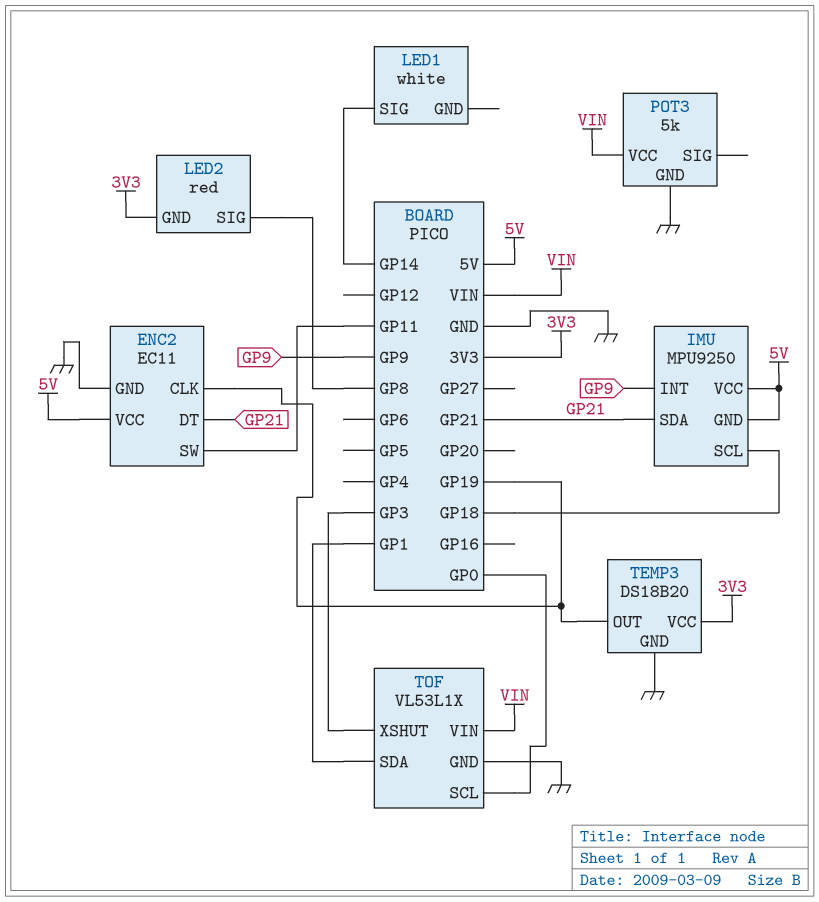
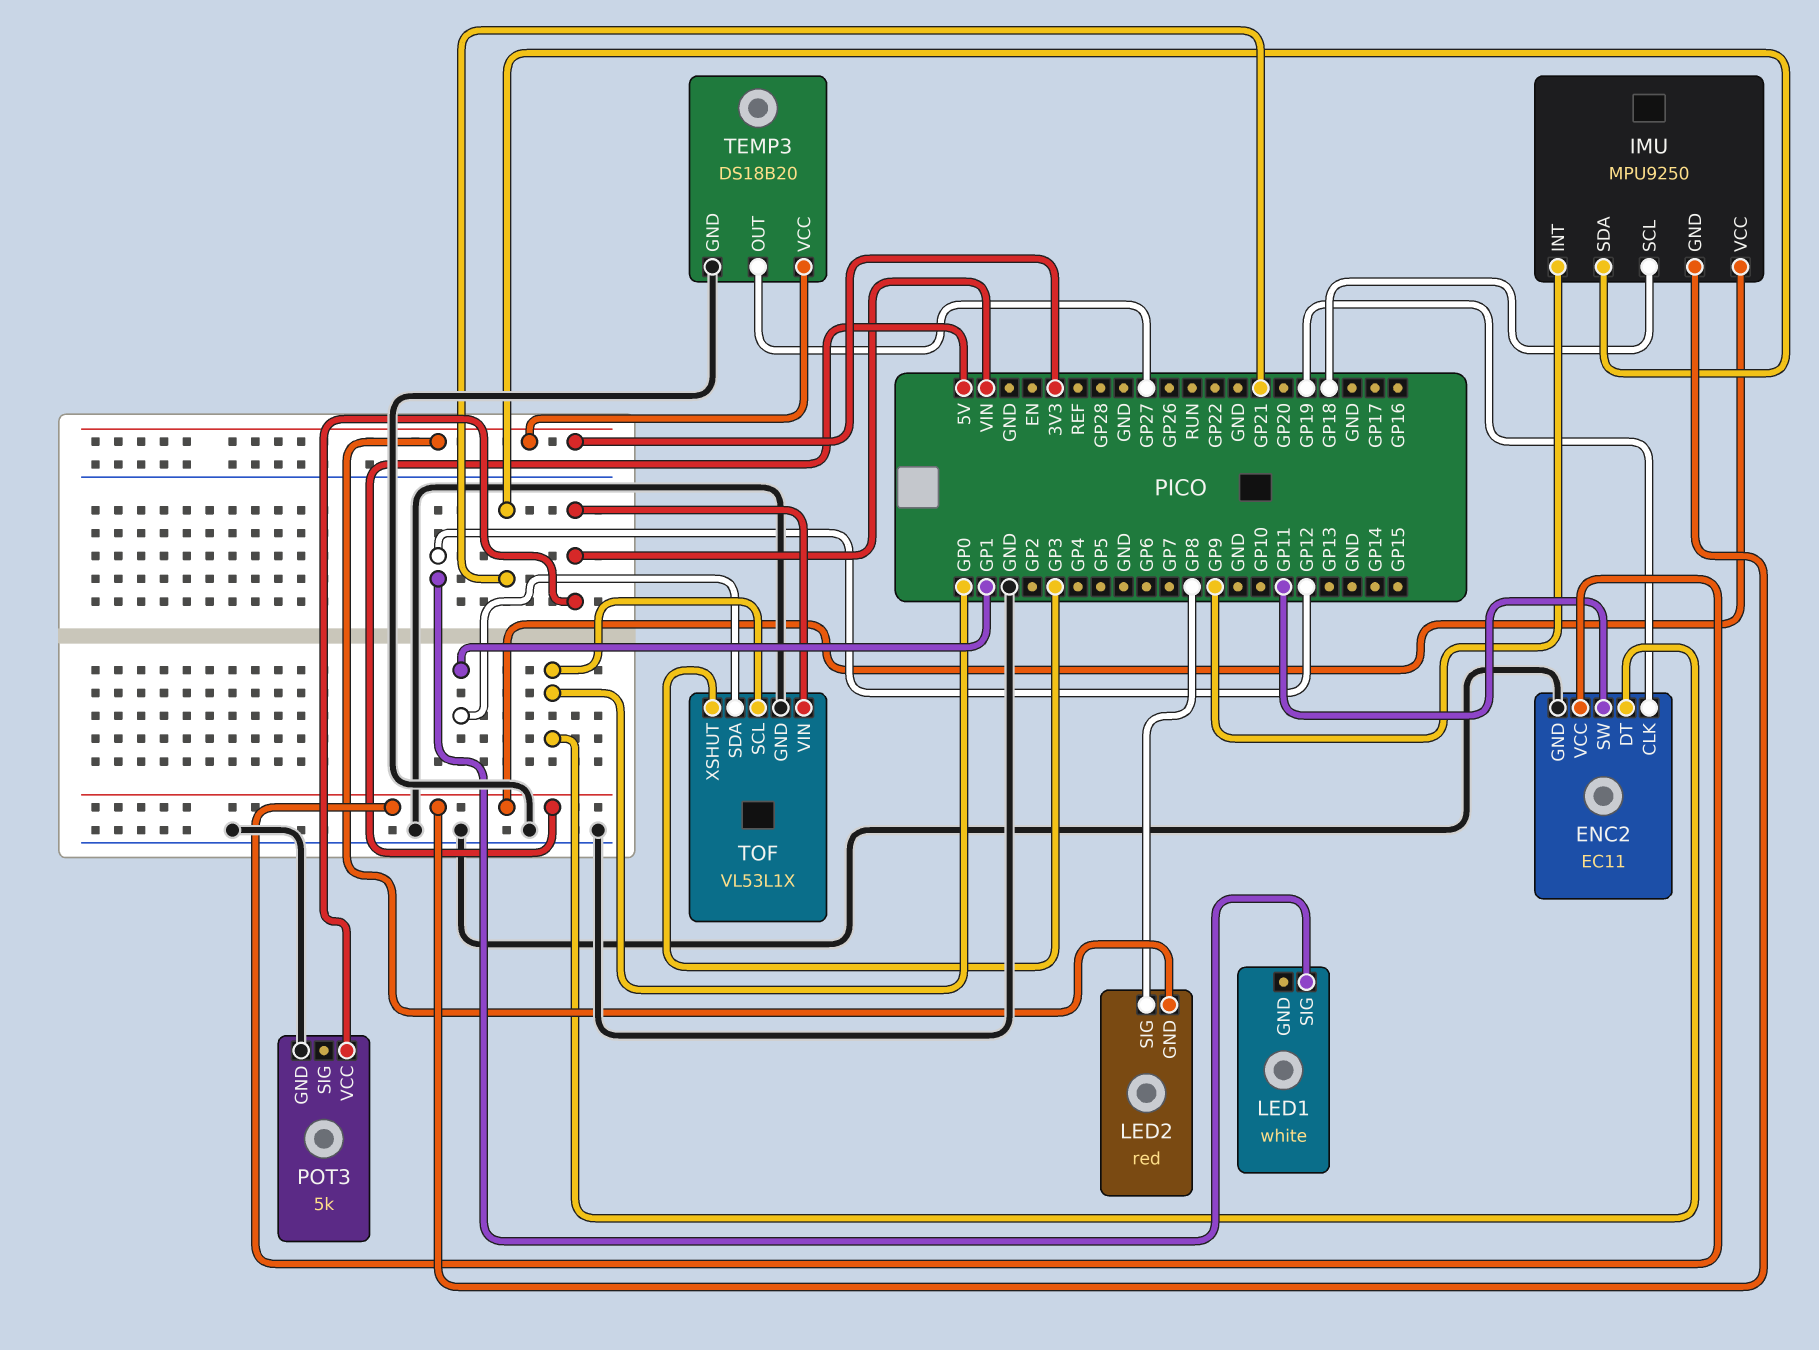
ENC2 pin DT: GP21 -> GP0
LED1 pin SIG: GP14 -> GP12
TEMP3 pin OUT: GP19 -> GP27

